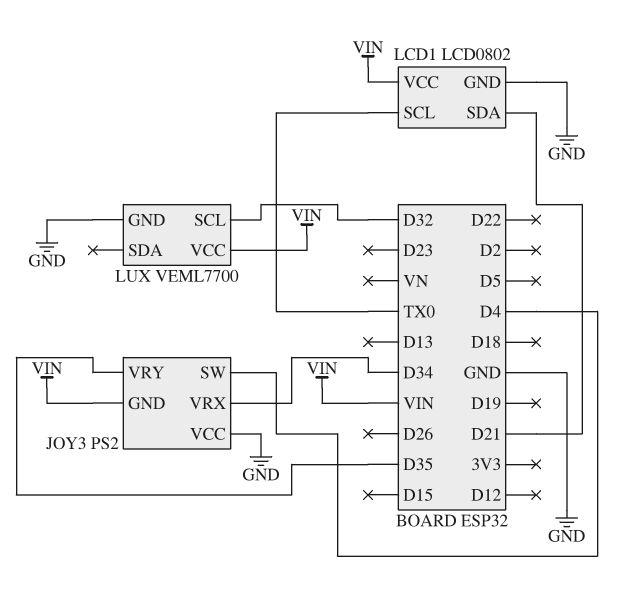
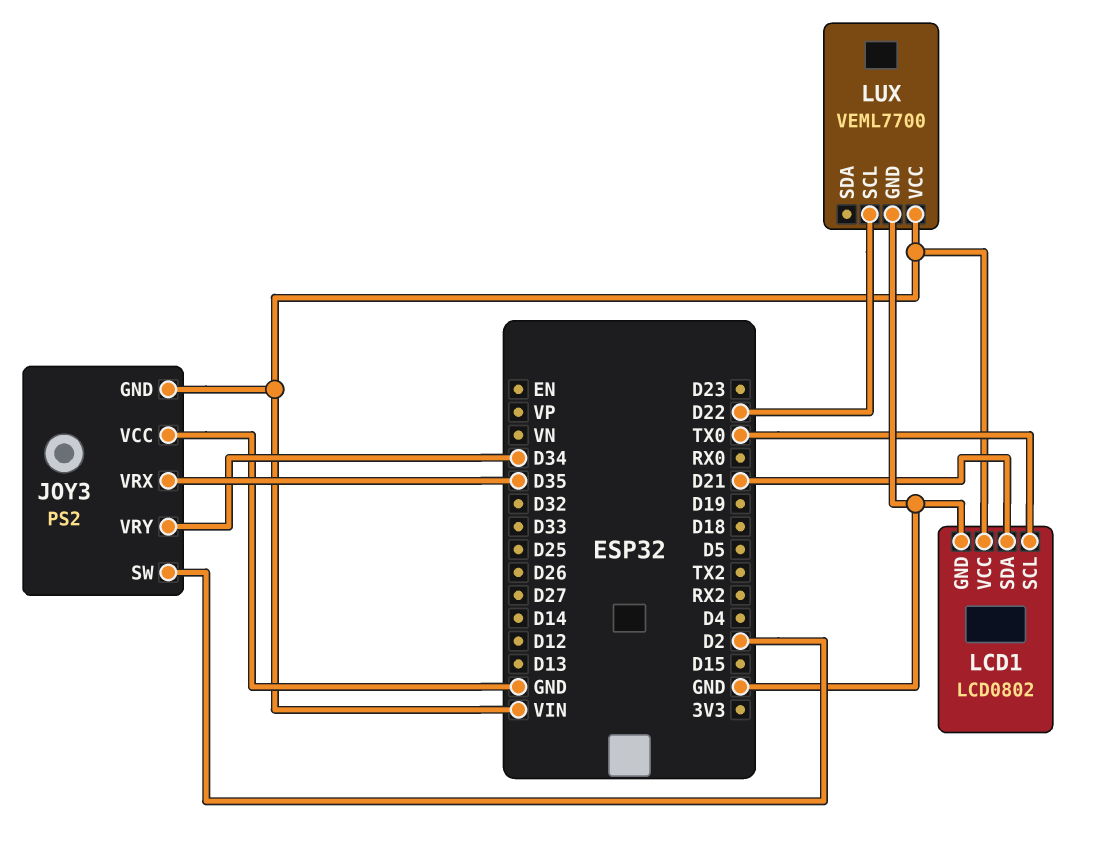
JOY3 pin SW: D4 -> D2
JOY3 pin VRX: D34 -> D35
JOY3 pin VRY: D35 -> D34
LUX pin SCL: D32 -> D22

